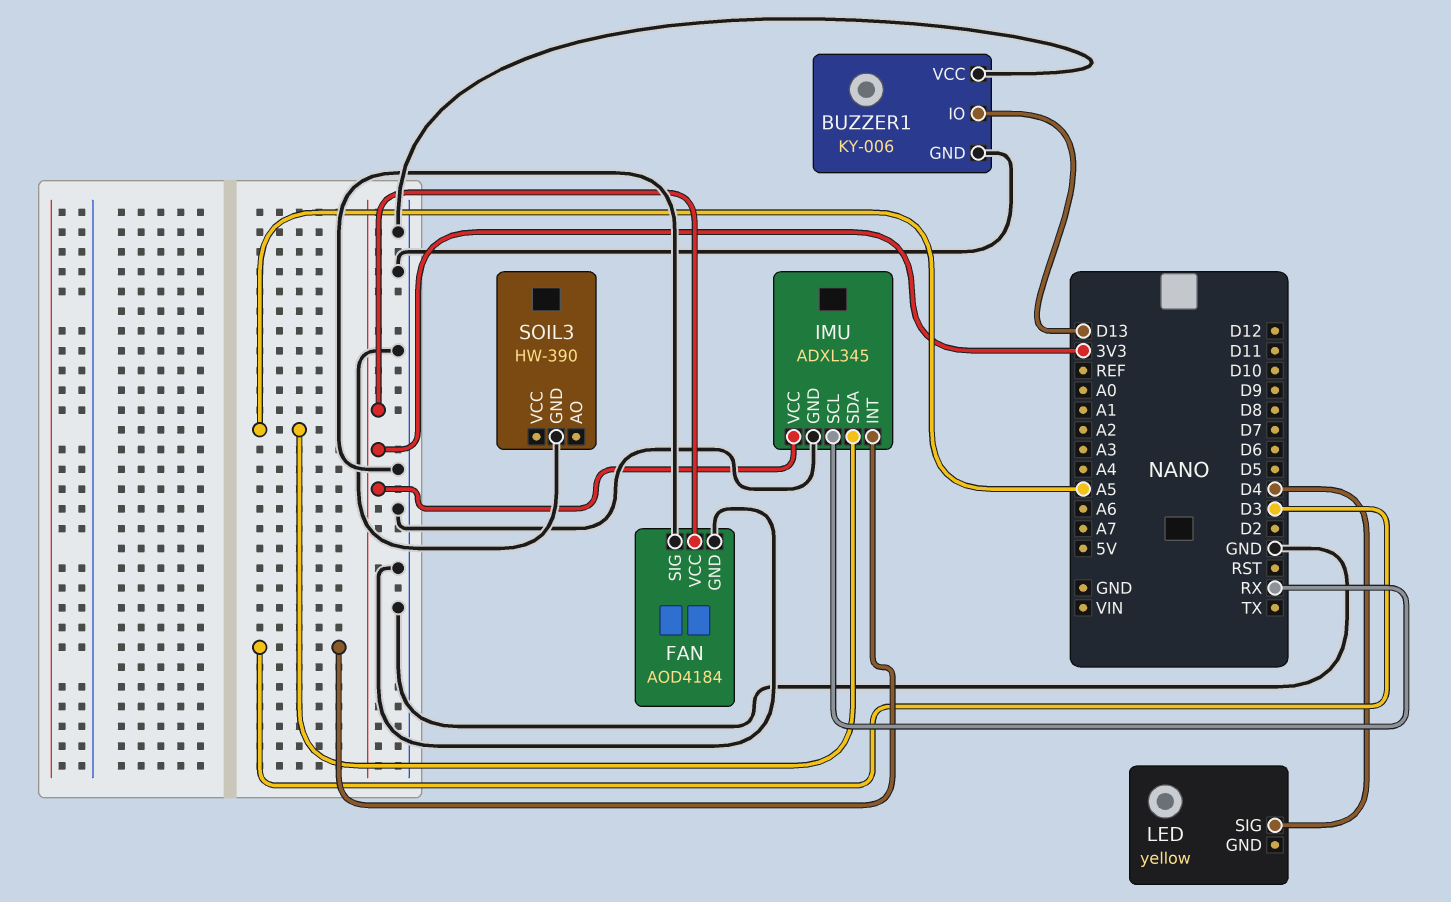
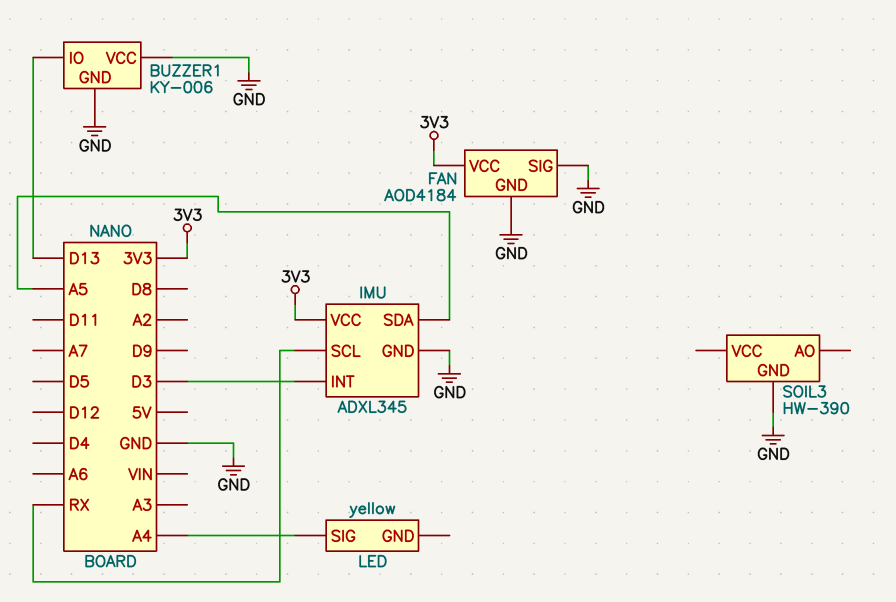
LED pin SIG: D4 -> A4

